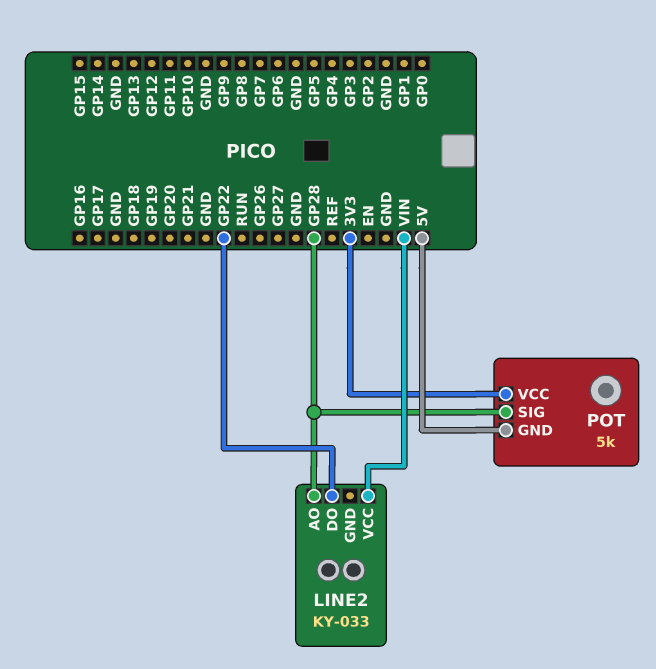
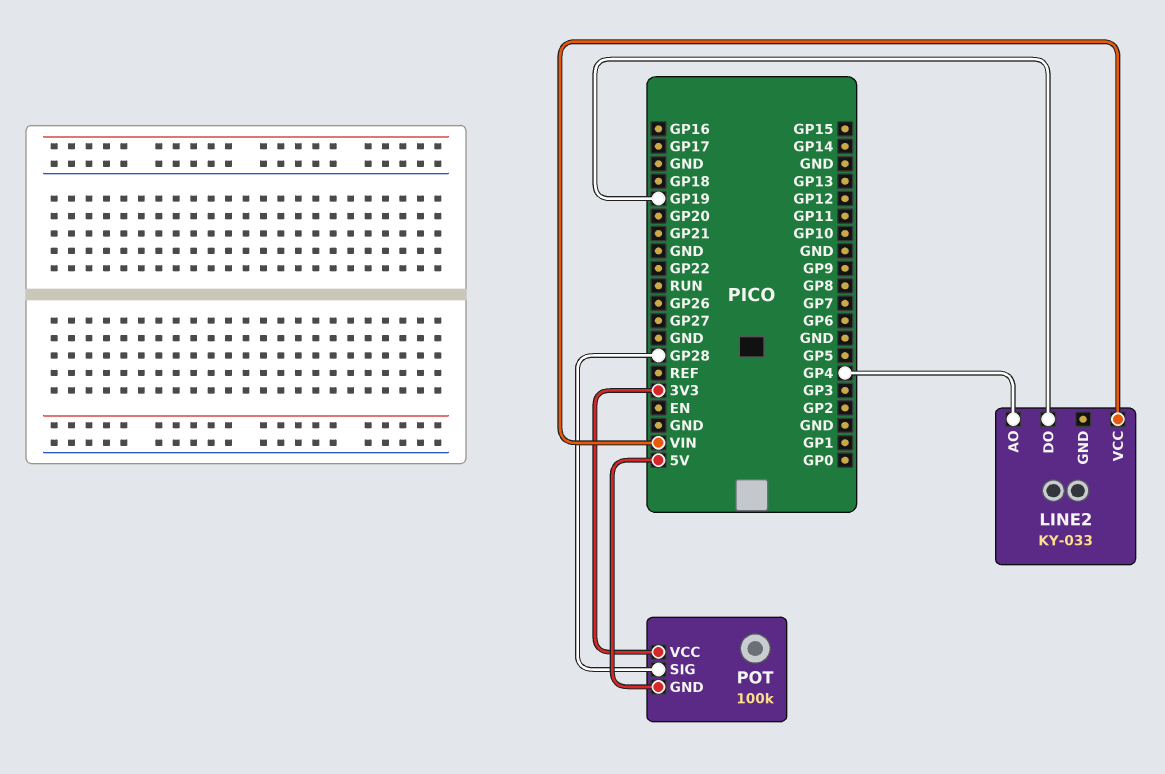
LINE2 pin AO: GP28 -> GP4
LINE2 pin DO: GP22 -> GP19
POT: 5k -> 100k

